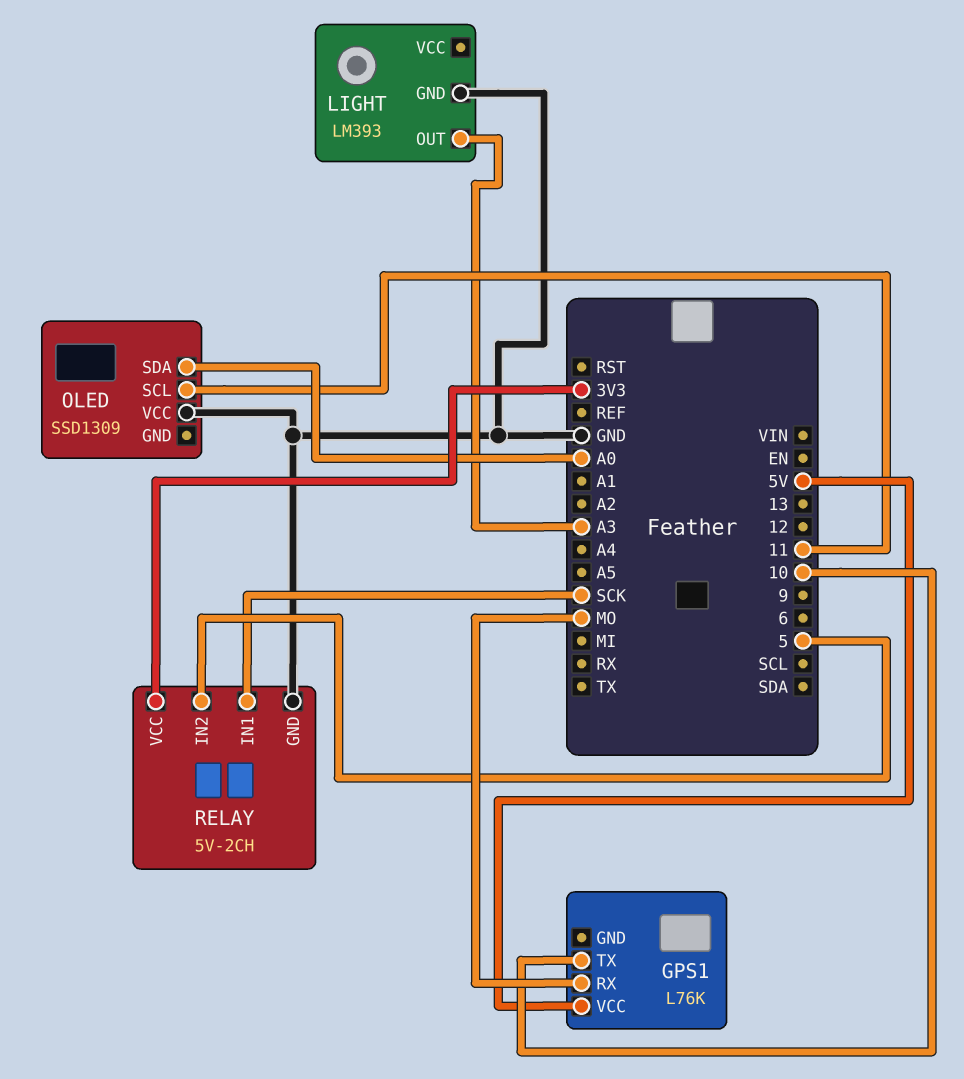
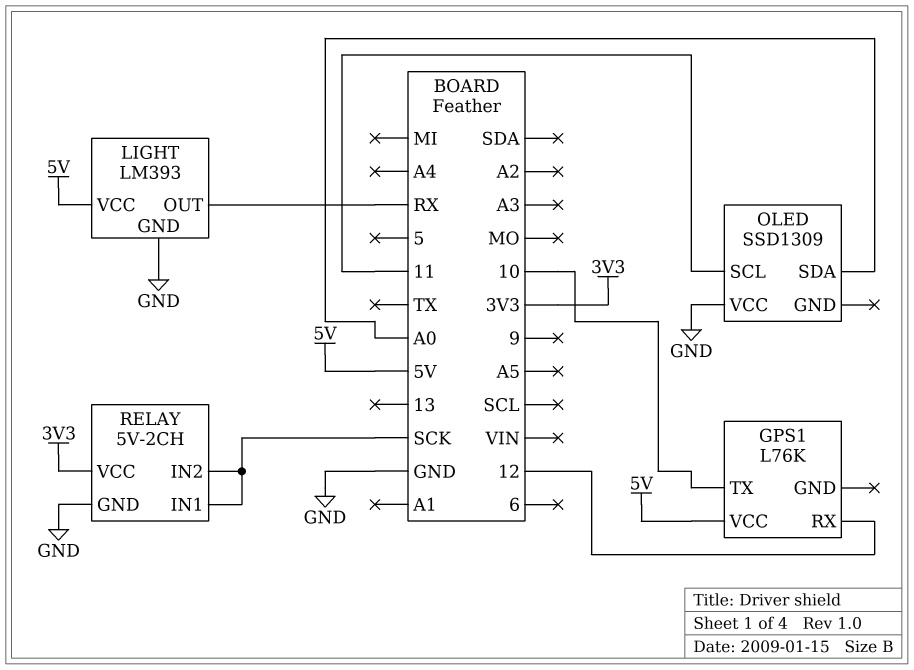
GPS1 pin RX: MO -> 12
LIGHT pin OUT: A3 -> RX
LIGHT pin VCC: none -> 5V
RELAY pin IN2: 5 -> SCK

